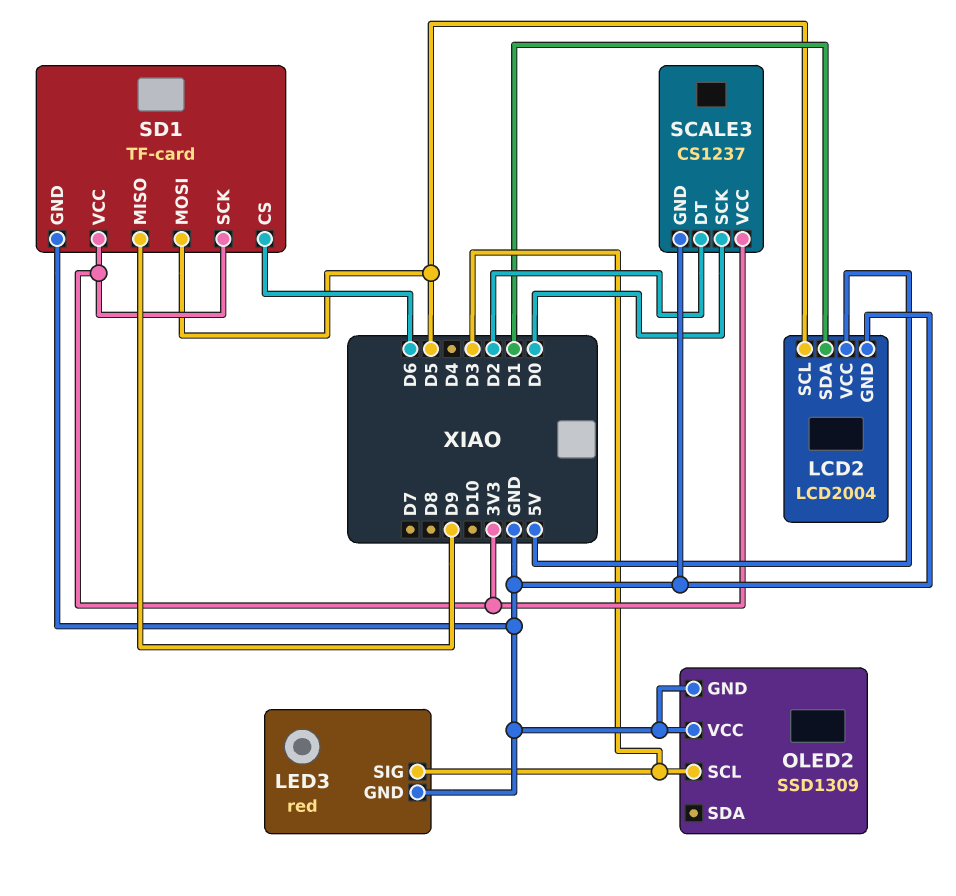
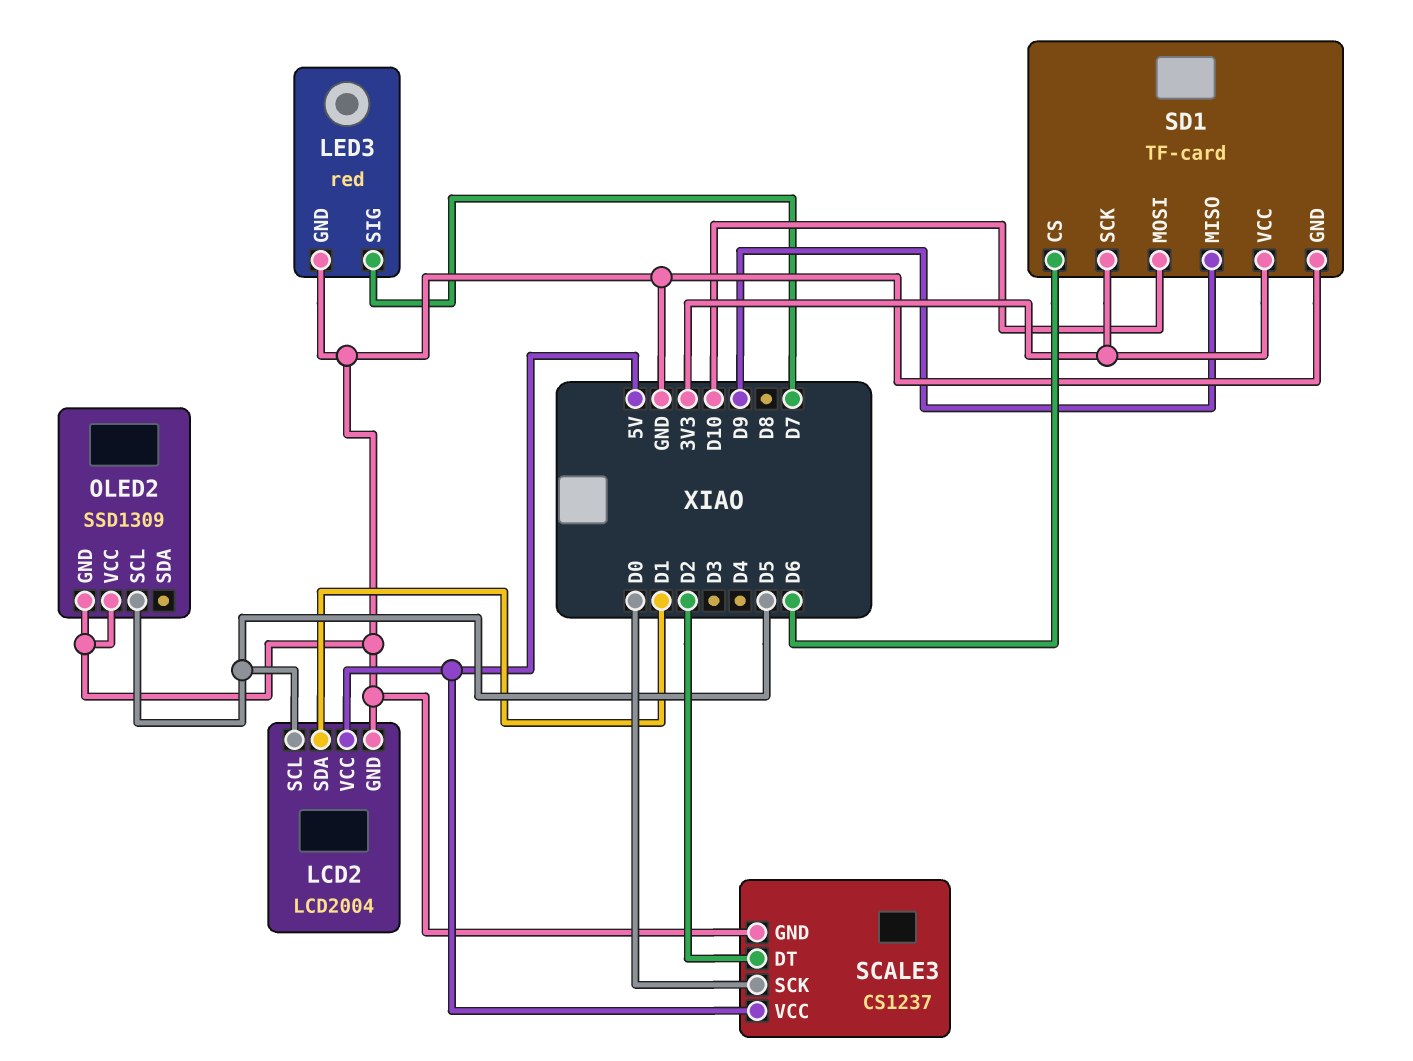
LED3 pin SIG: D3 -> D7
OLED2 pin SCL: D3 -> D5
SCALE3 pin VCC: 3V3 -> 5V
SD1 pin MOSI: D5 -> D10

